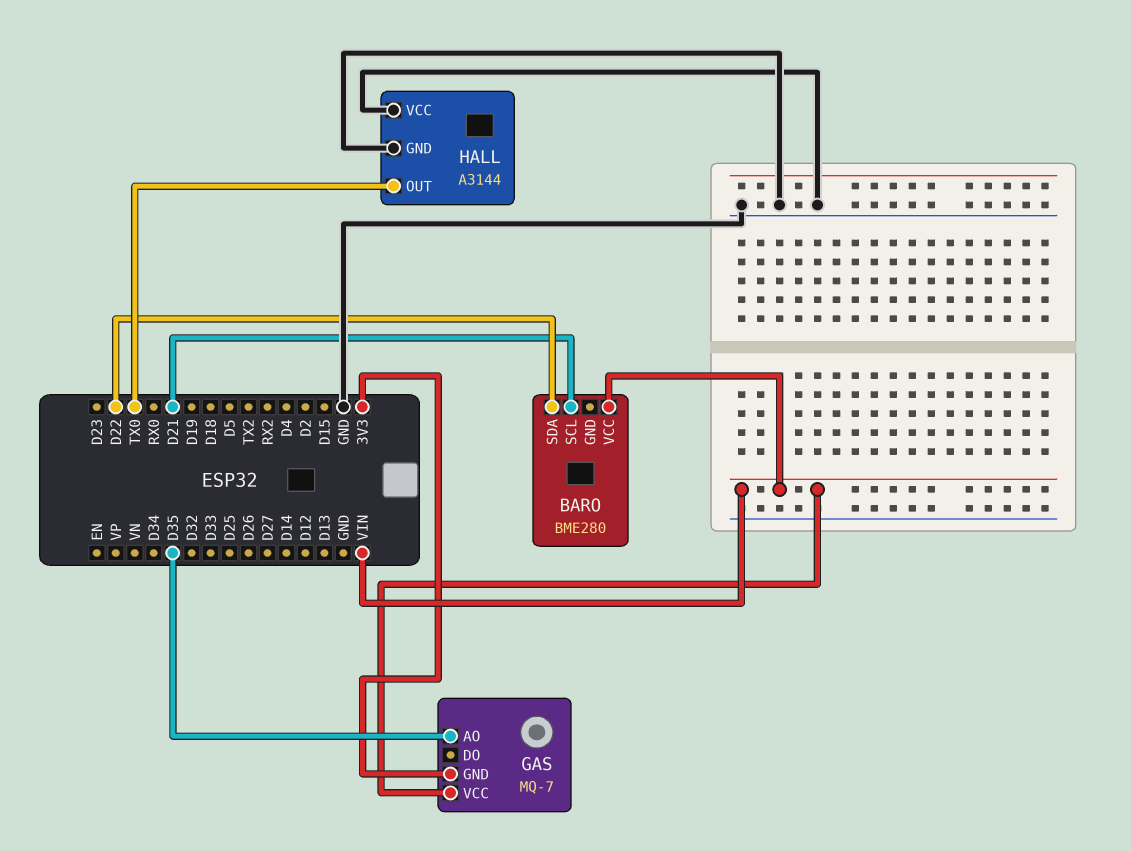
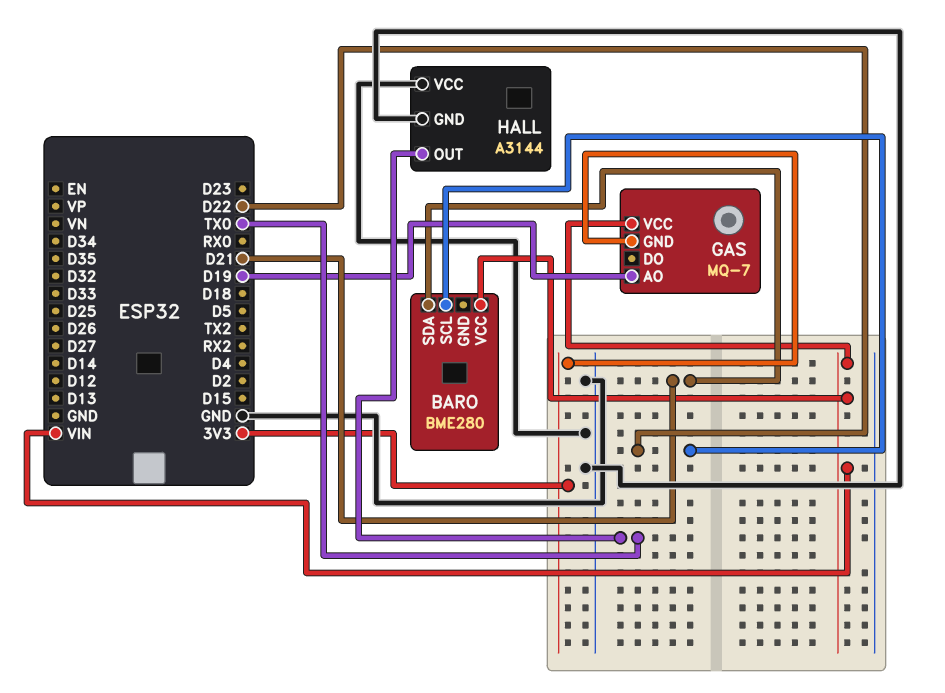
BARO pin SCL: D21 -> D22
BARO pin SDA: D22 -> D21
GAS pin AO: D35 -> D19

